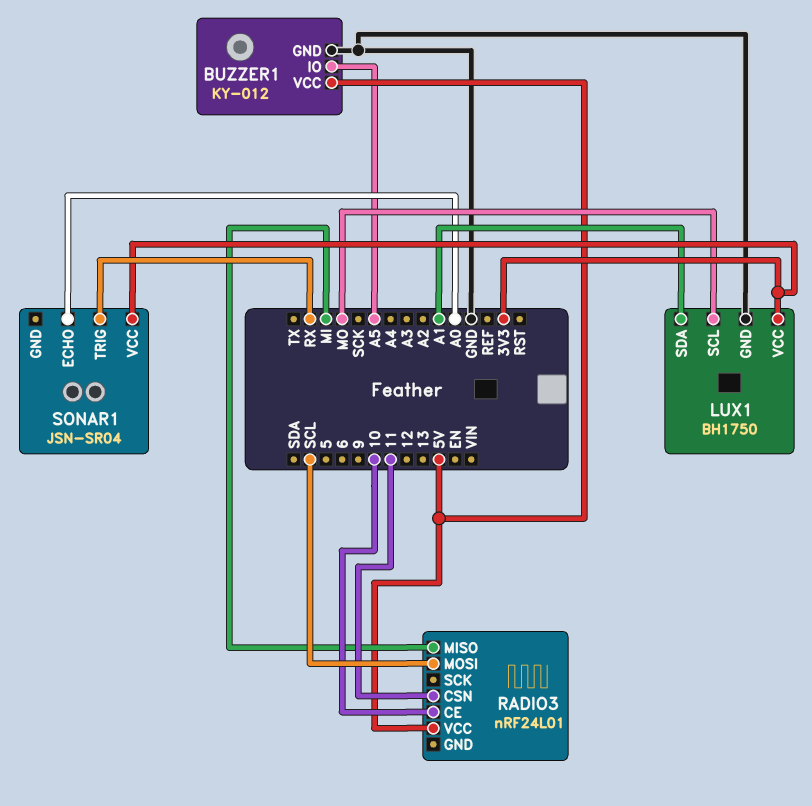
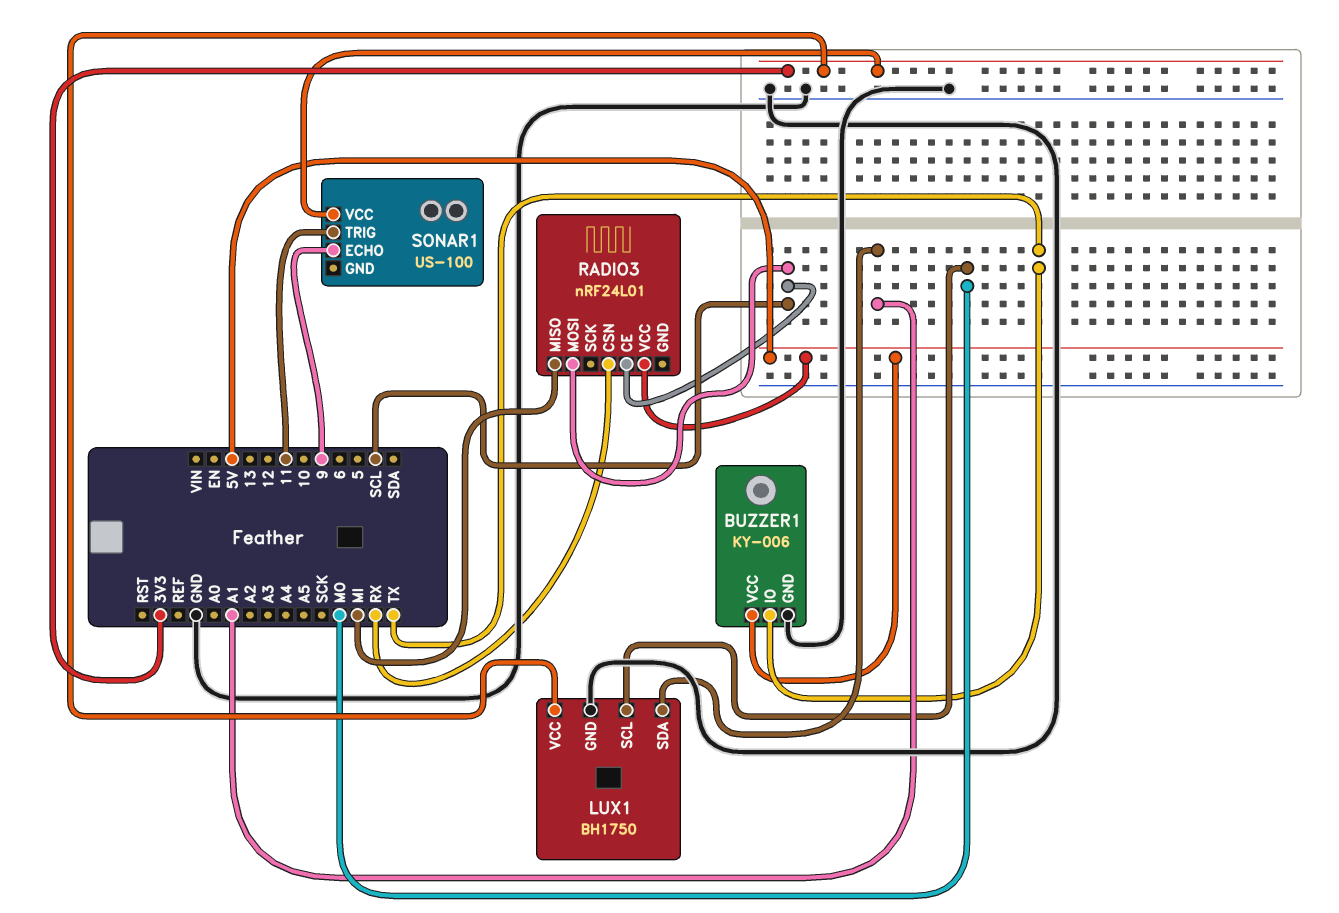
BUZZER1: KY-012 -> KY-006
BUZZER1 pin IO: A5 -> TX
RADIO3 pin CE: 10 -> SCL
RADIO3 pin CSN: 11 -> RX
SONAR1: JSN-SR04 -> US-100
SONAR1 pin ECHO: A0 -> 9
SONAR1 pin TRIG: RX -> 11

